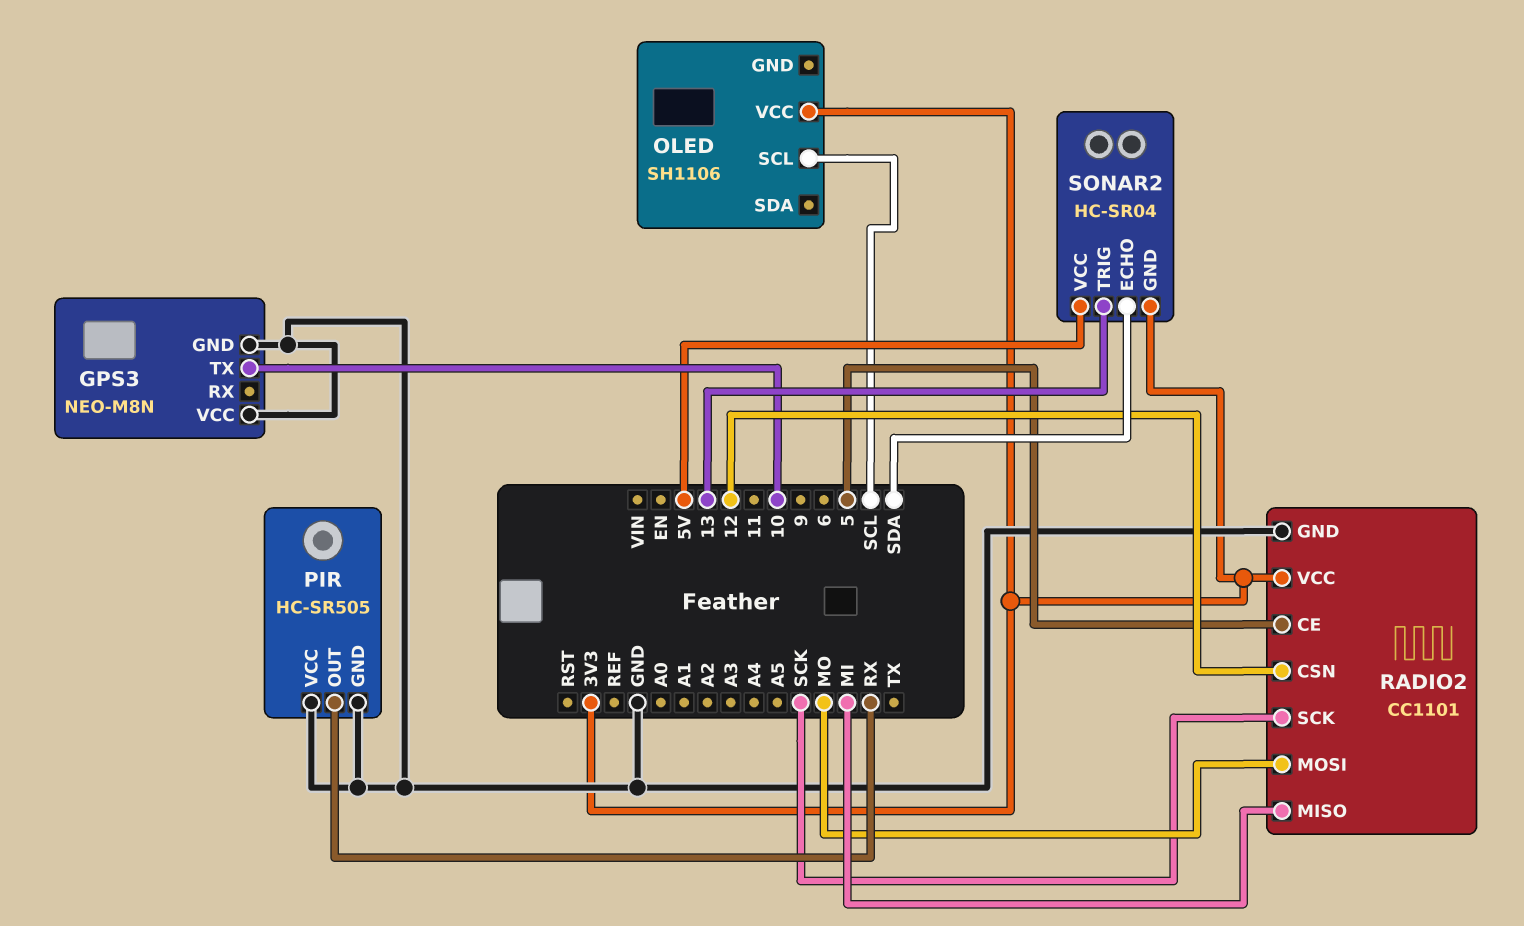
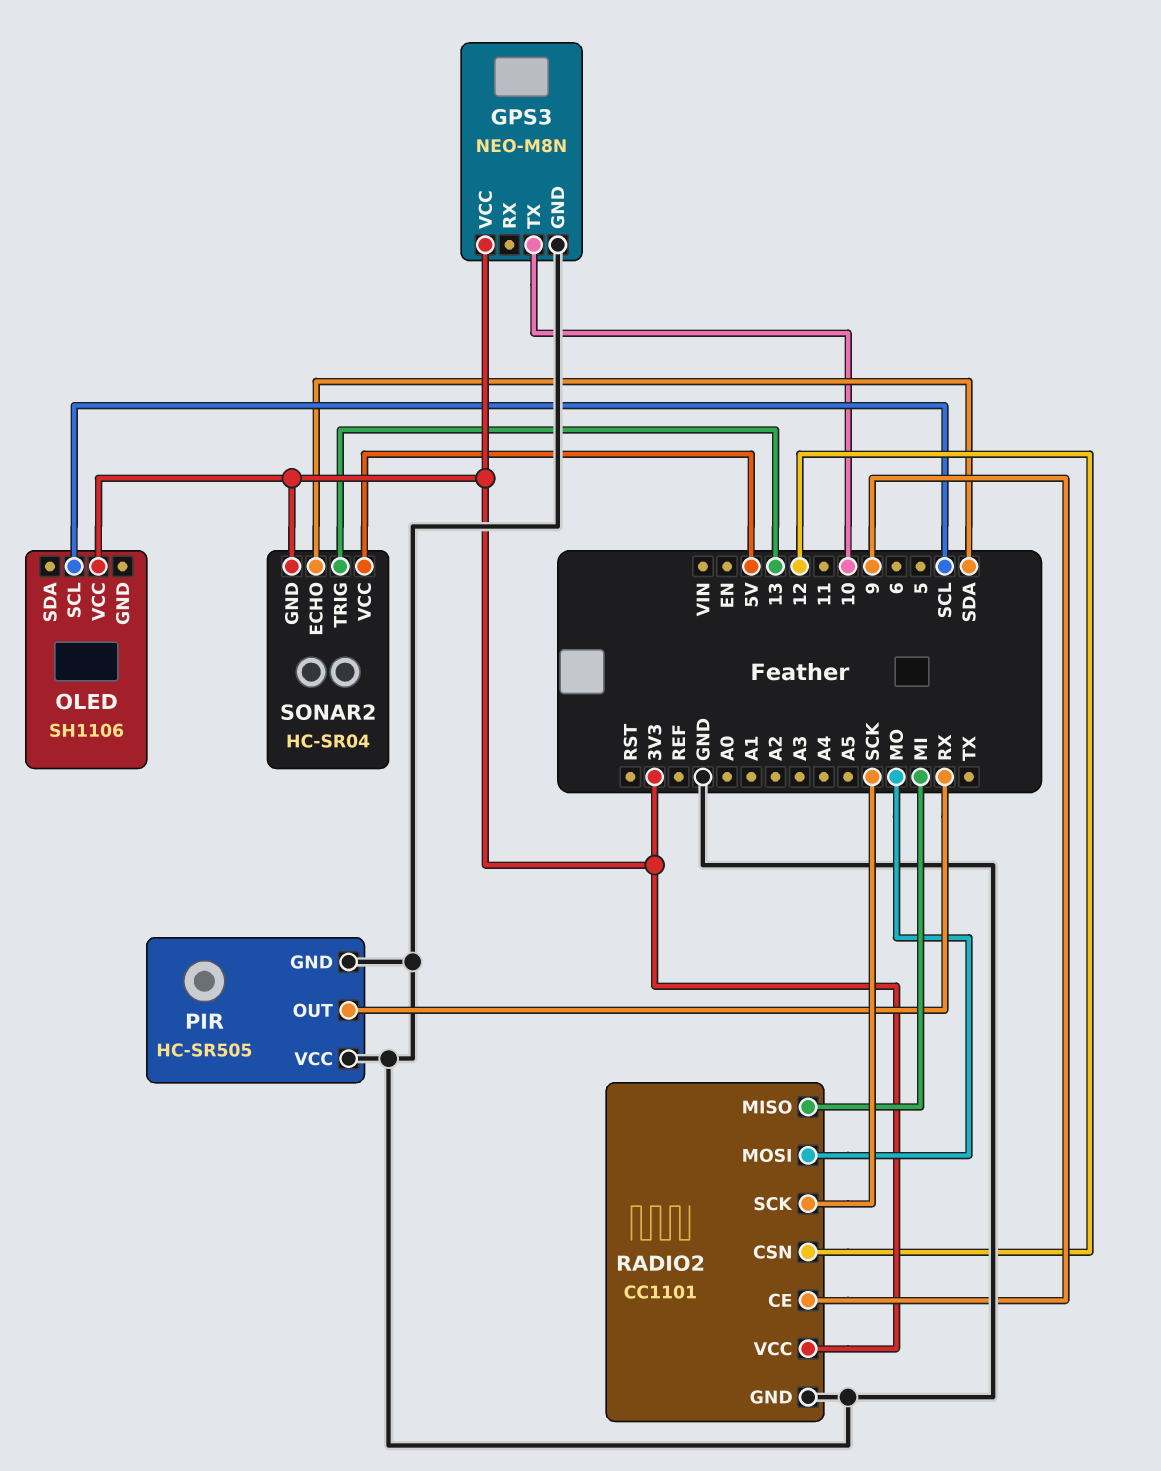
GPS3 pin VCC: GND -> 3V3
RADIO2 pin CE: 5 -> 9

